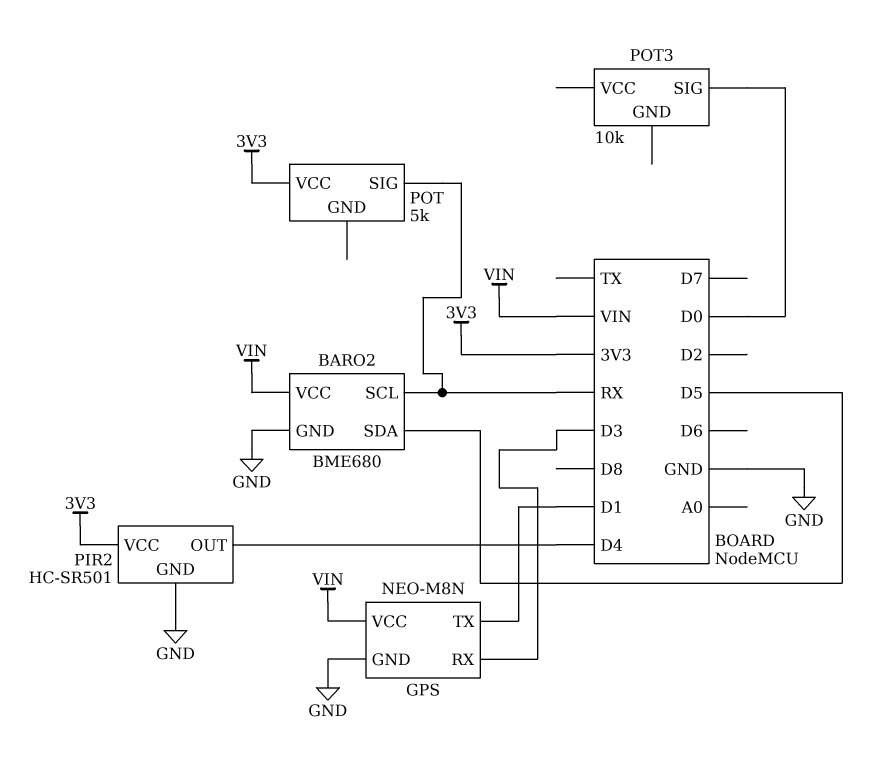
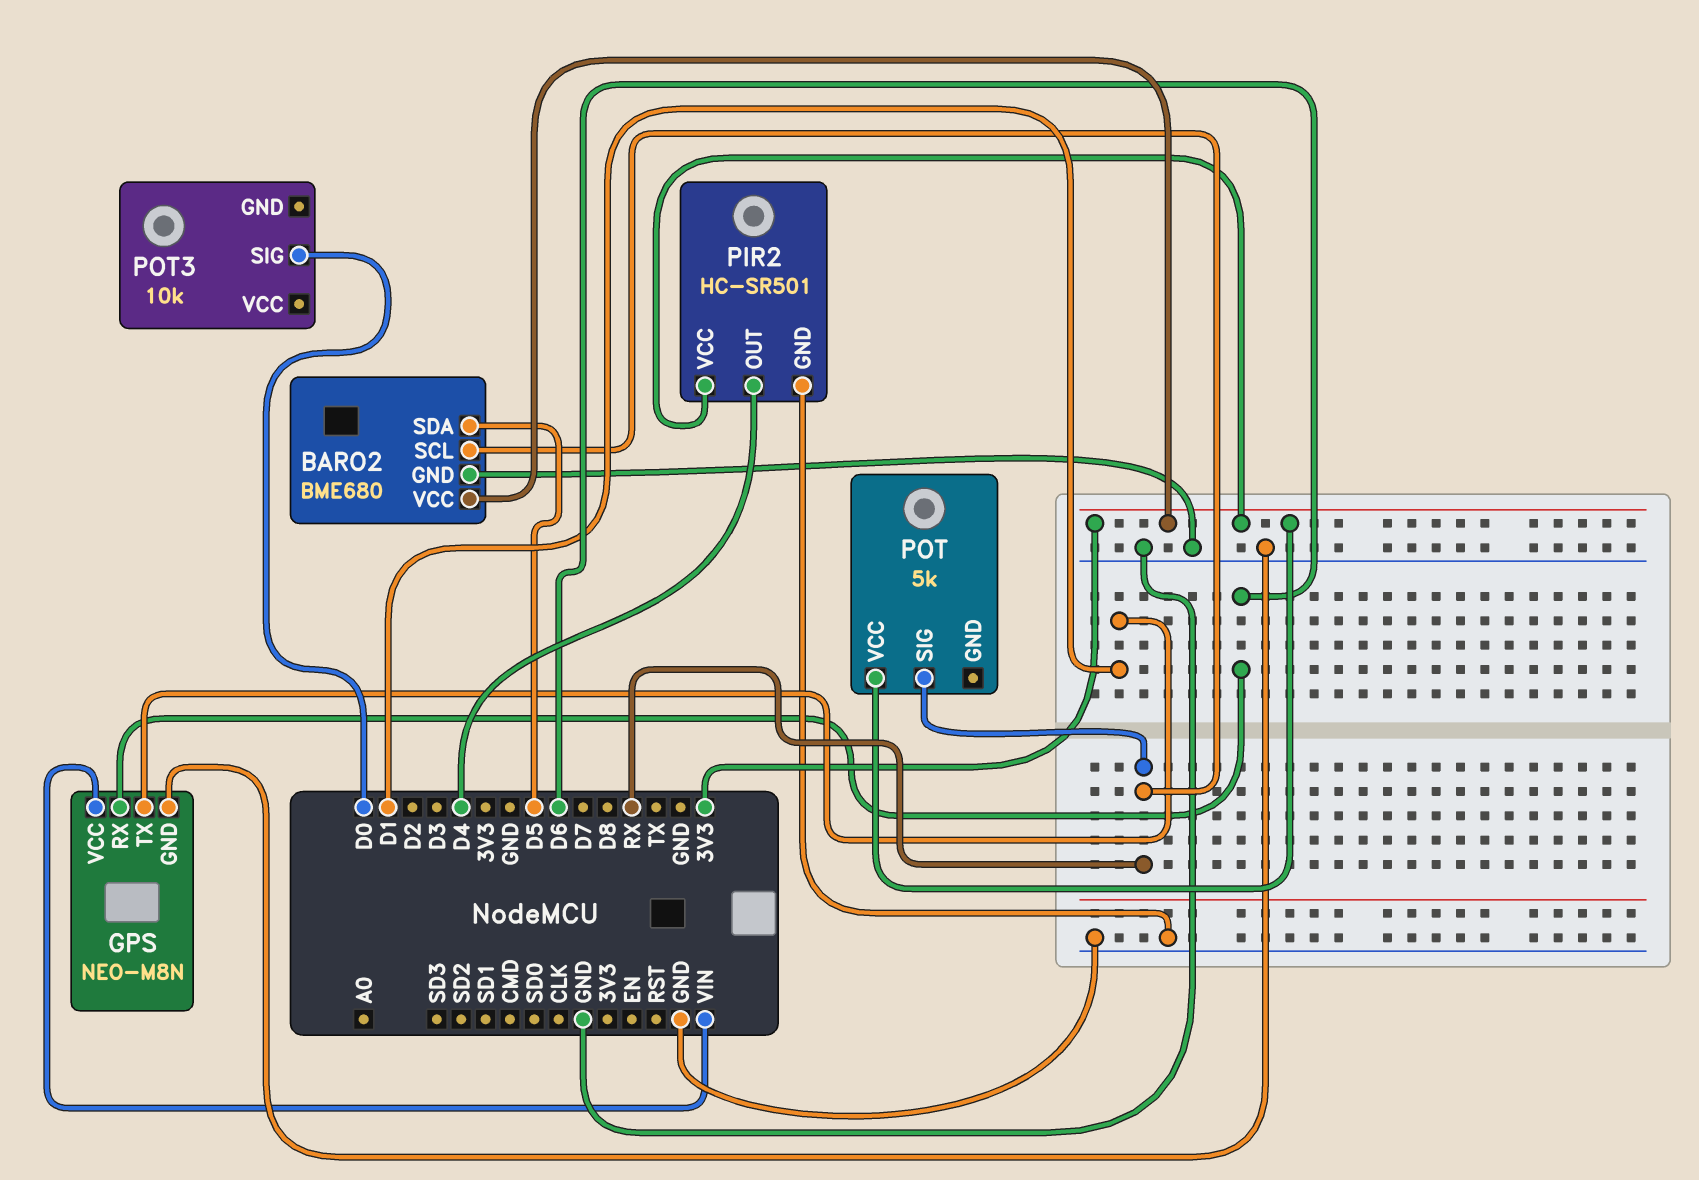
BARO2 pin VCC: VIN -> 3V3
GPS pin RX: D3 -> D6

